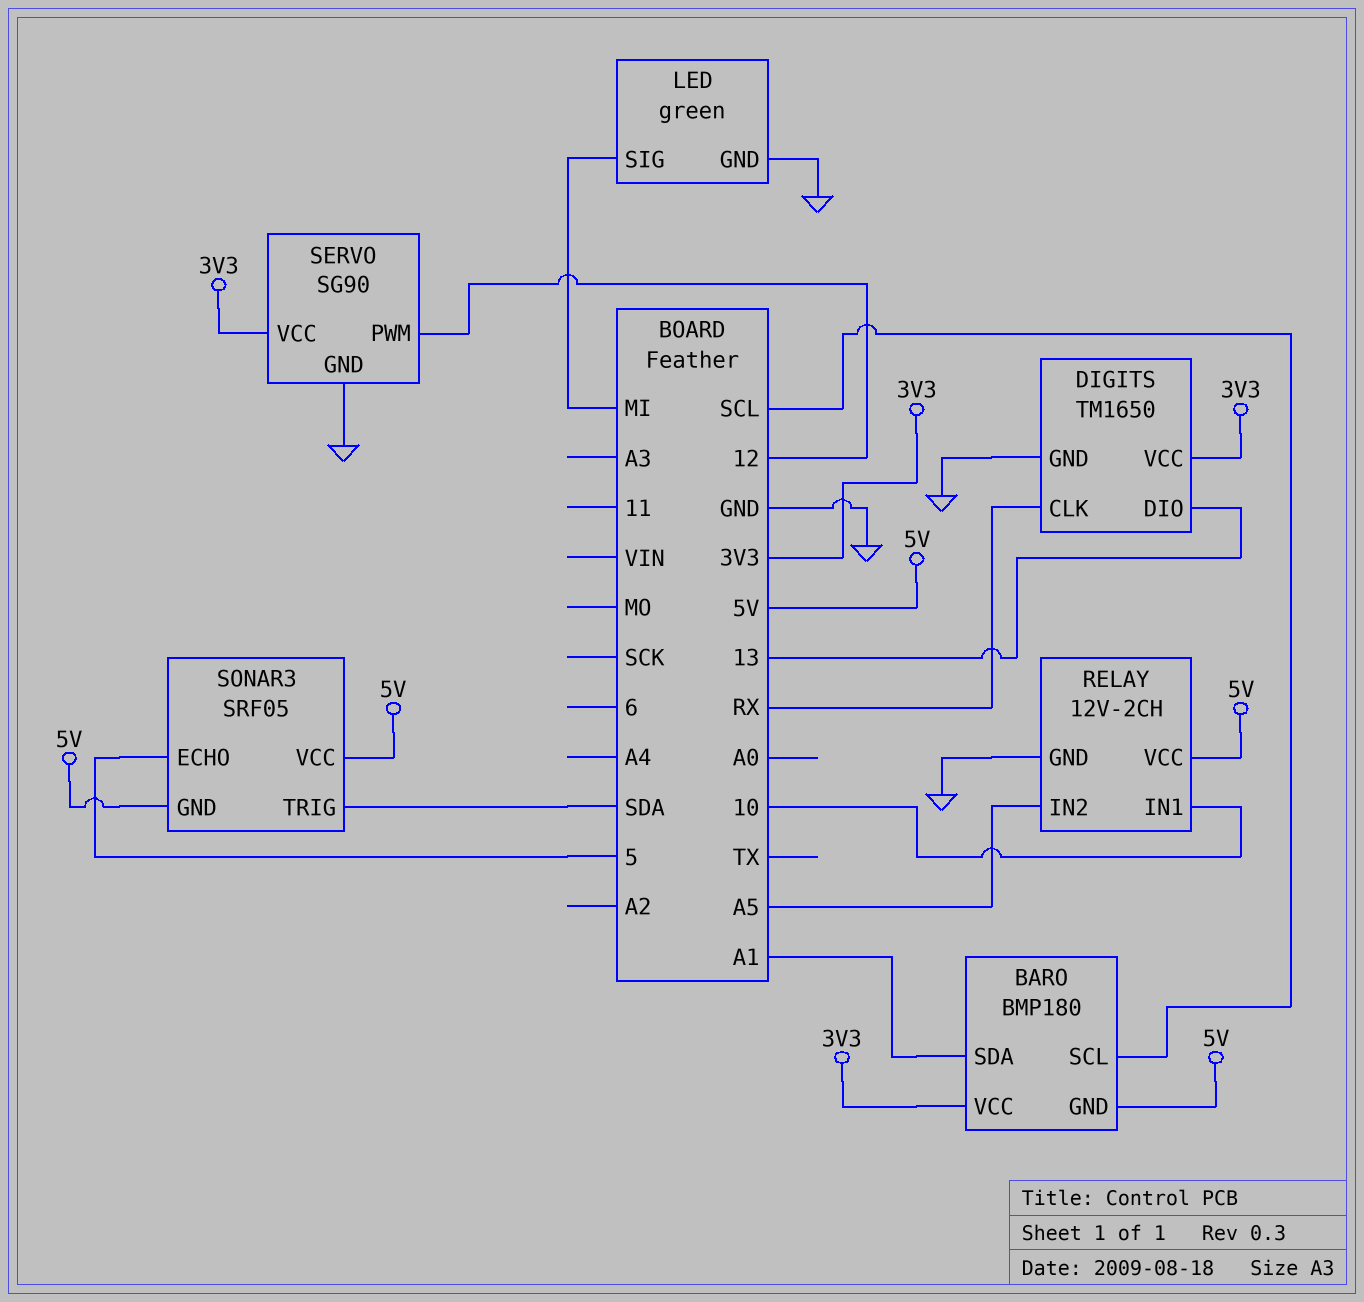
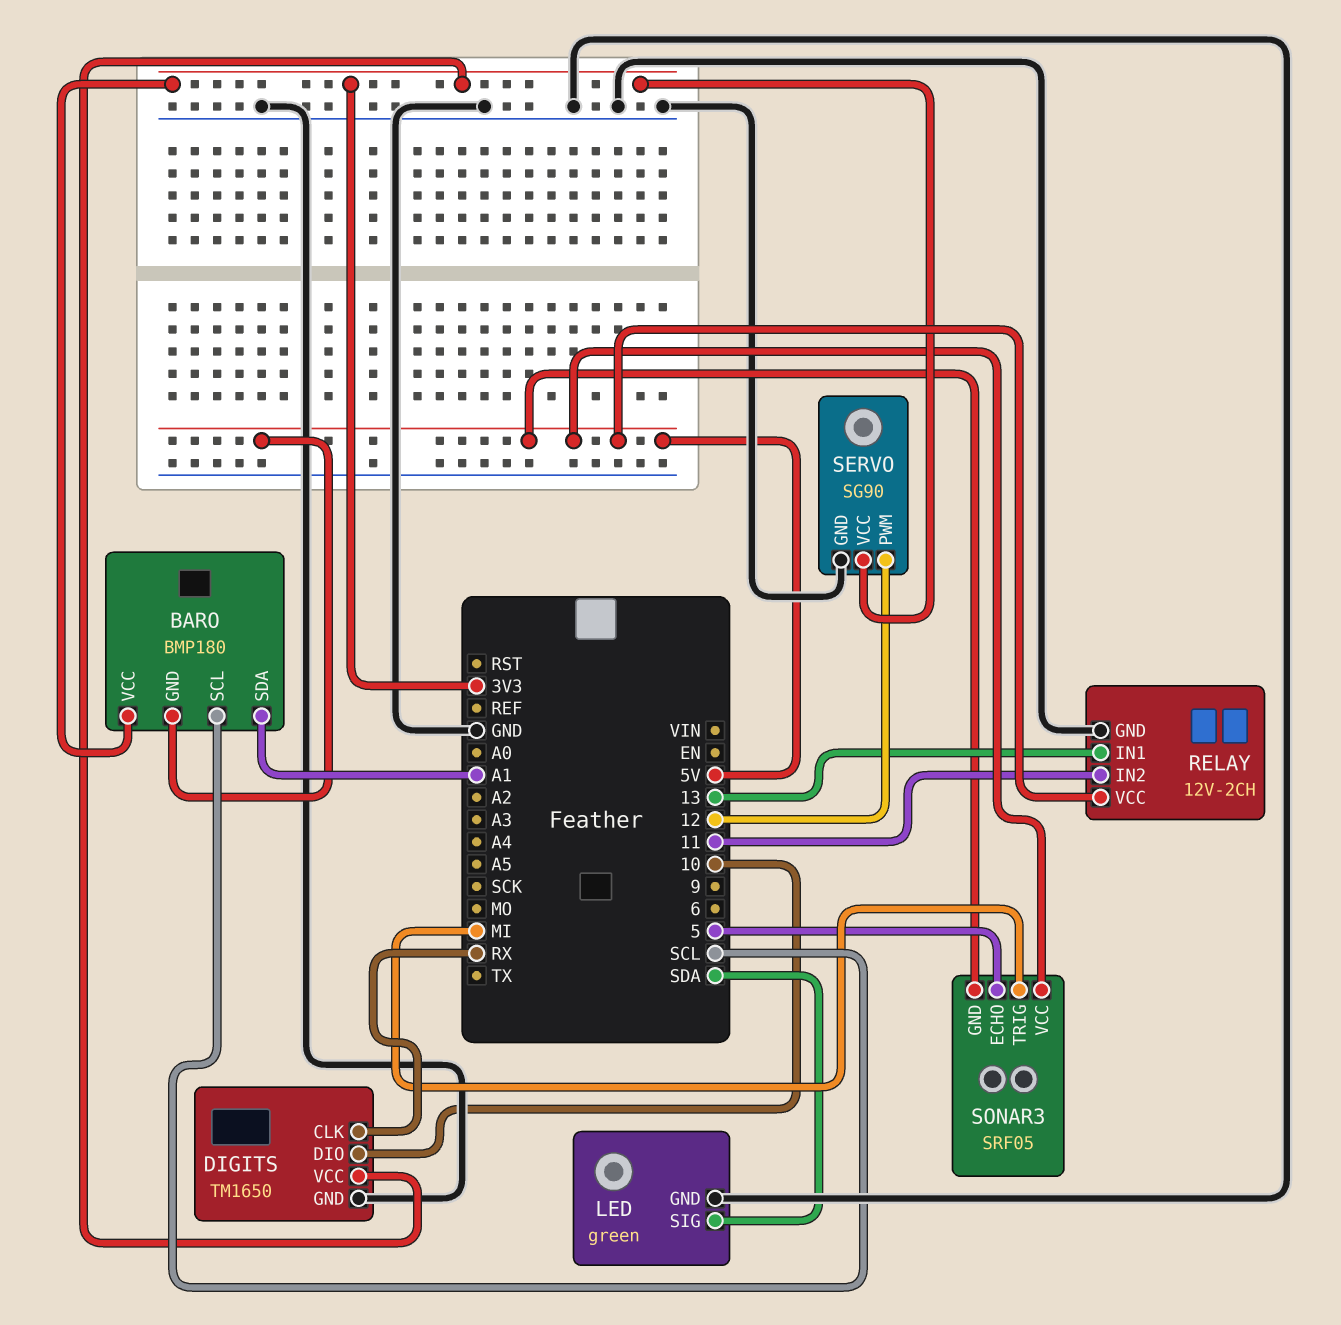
DIGITS pin DIO: 13 -> 10
LED pin SIG: MI -> SDA
RELAY pin IN1: 10 -> 13
RELAY pin IN2: A5 -> 11
SONAR3 pin TRIG: SDA -> MI

